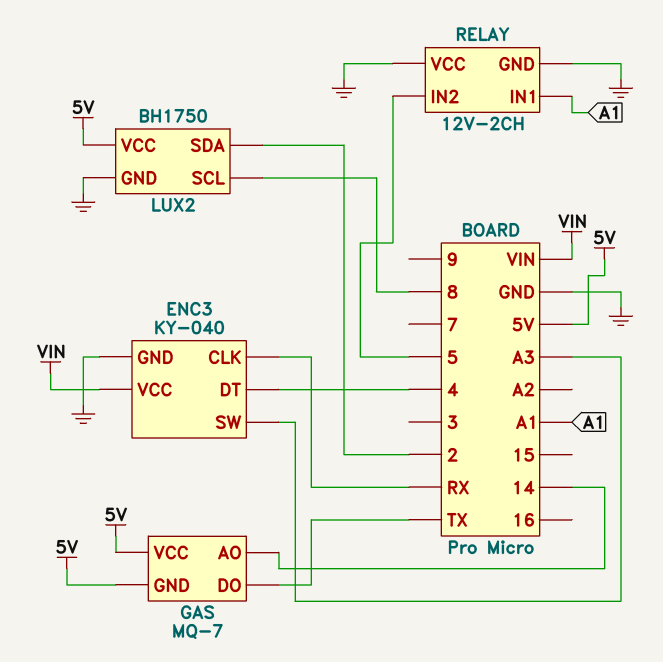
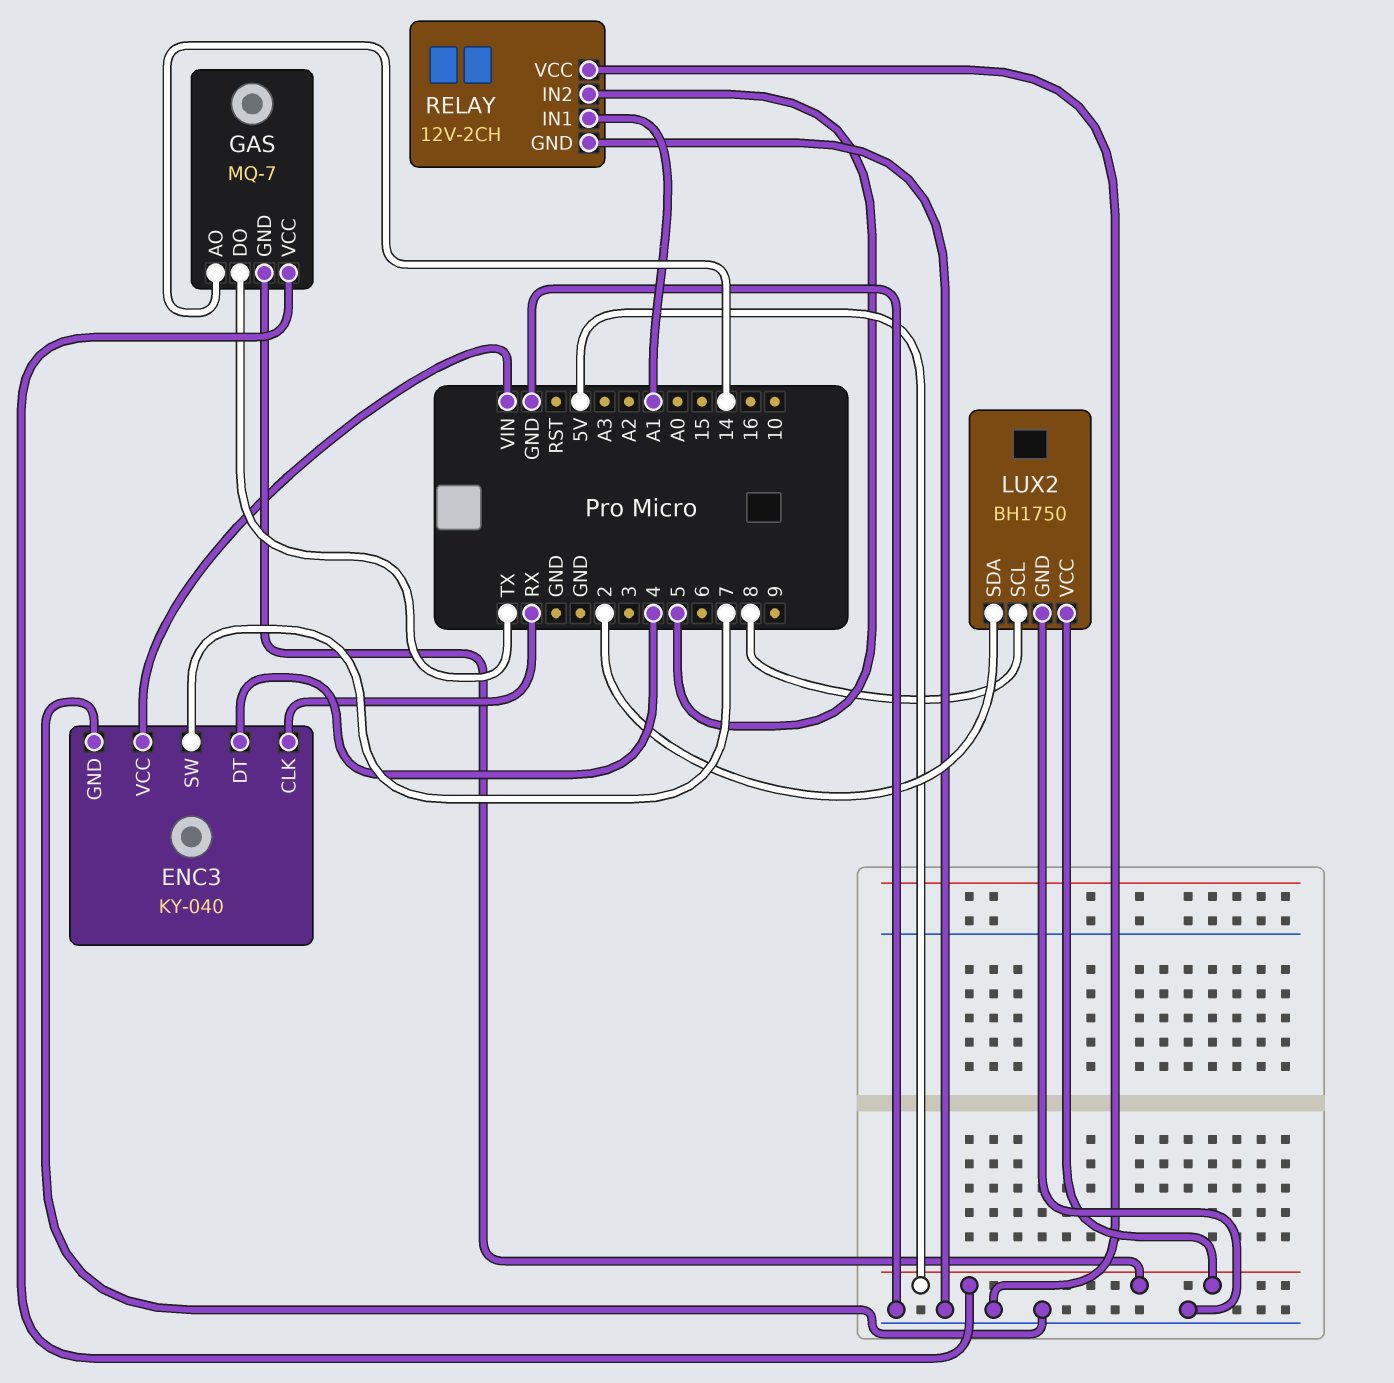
ENC3 pin SW: A3 -> 7

